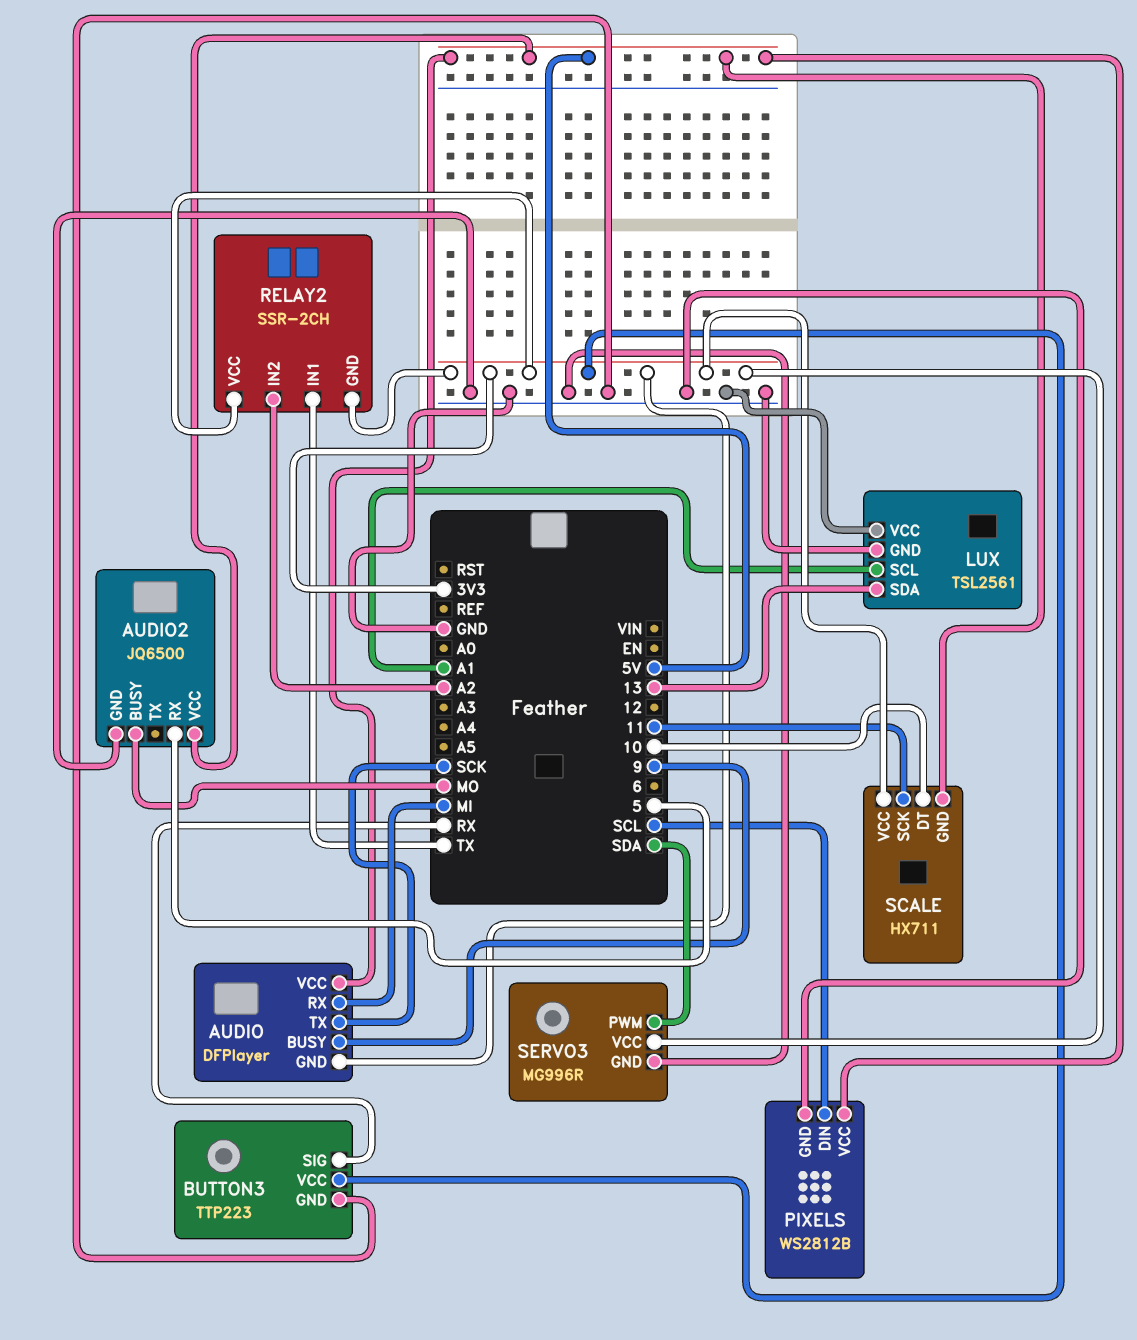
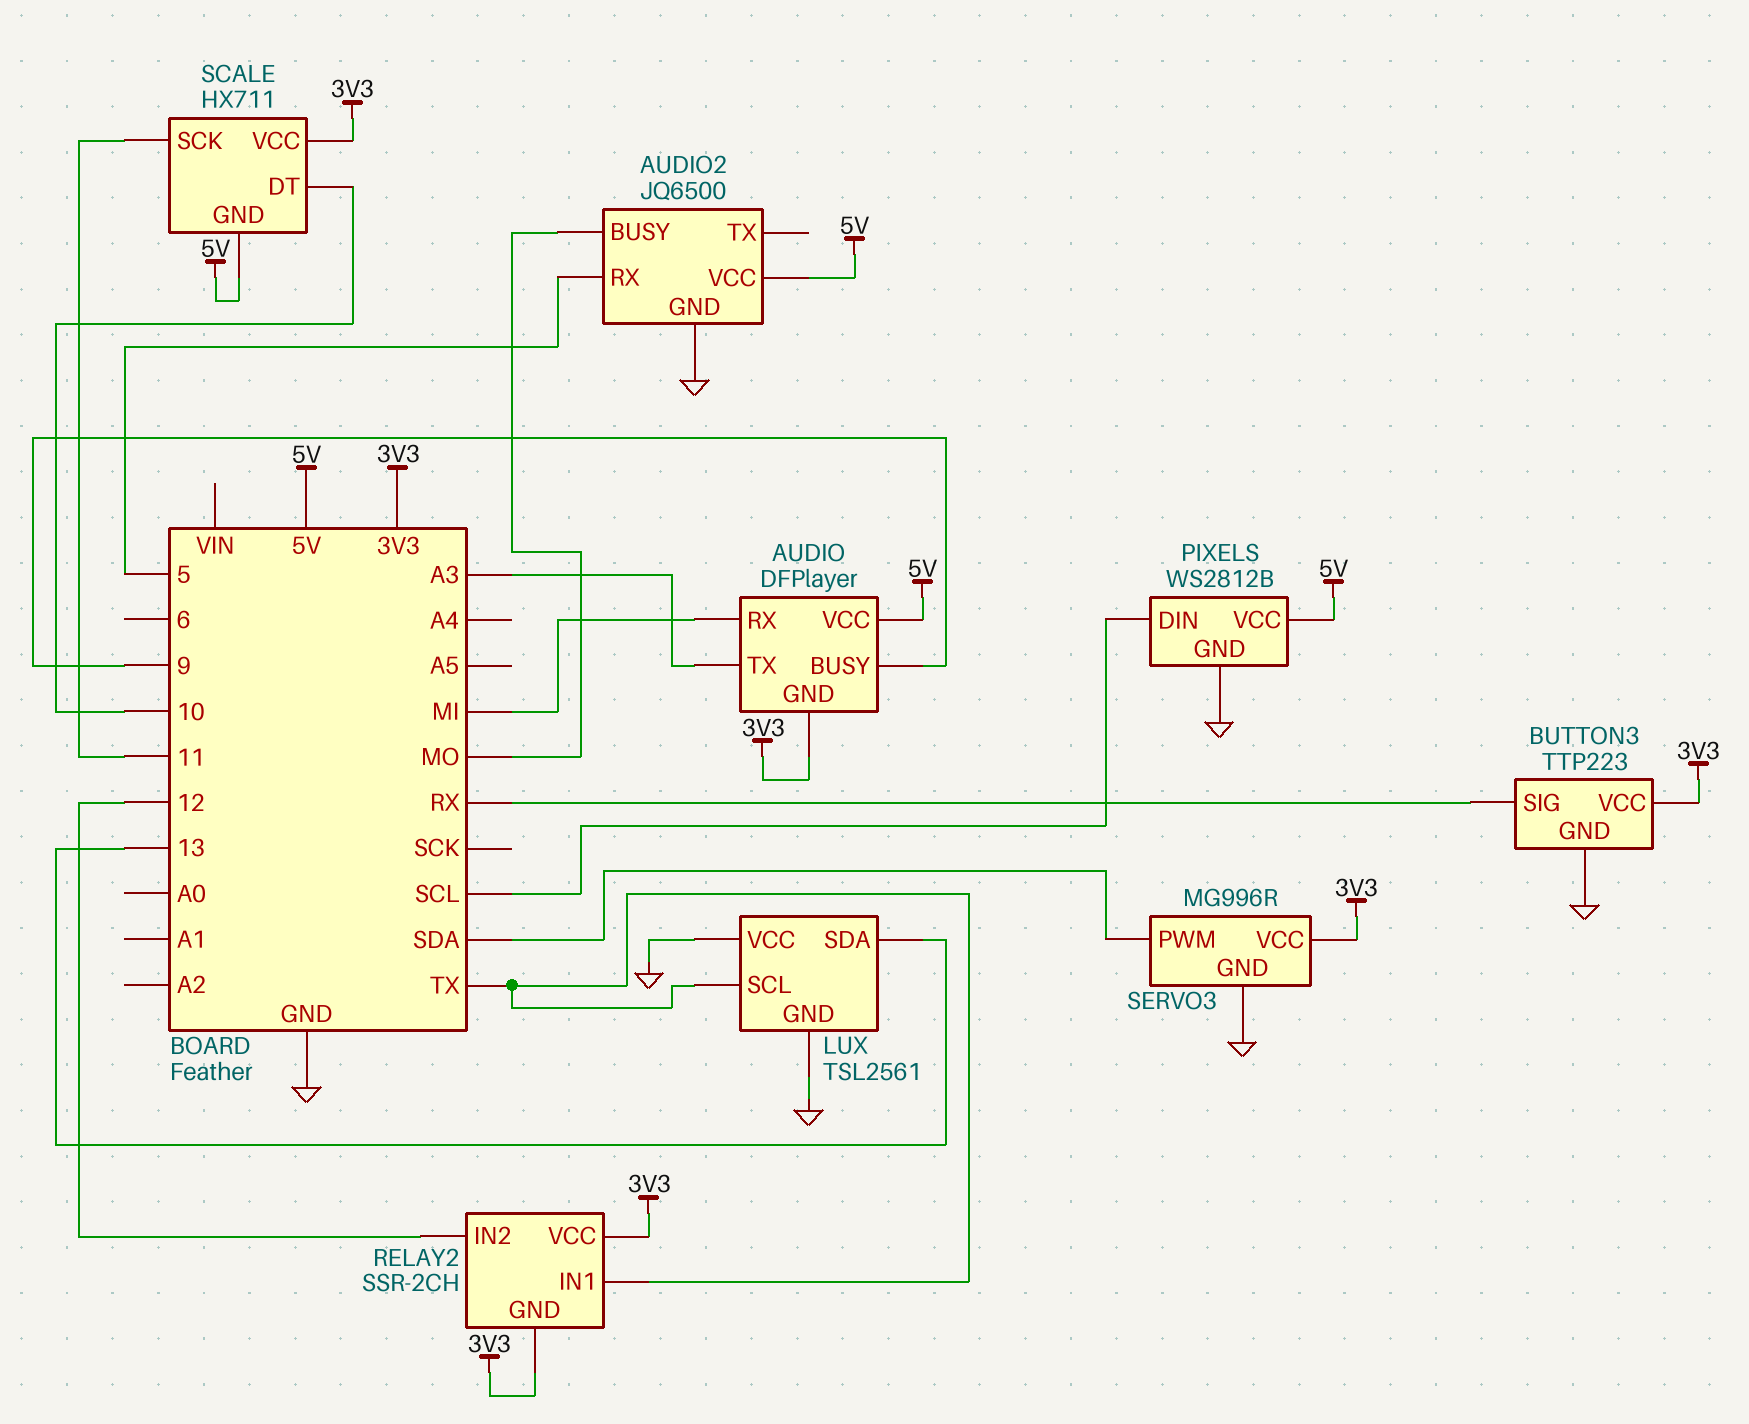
AUDIO pin TX: SCK -> A3
LUX pin SCL: A1 -> TX
RELAY2 pin IN2: A2 -> 12

